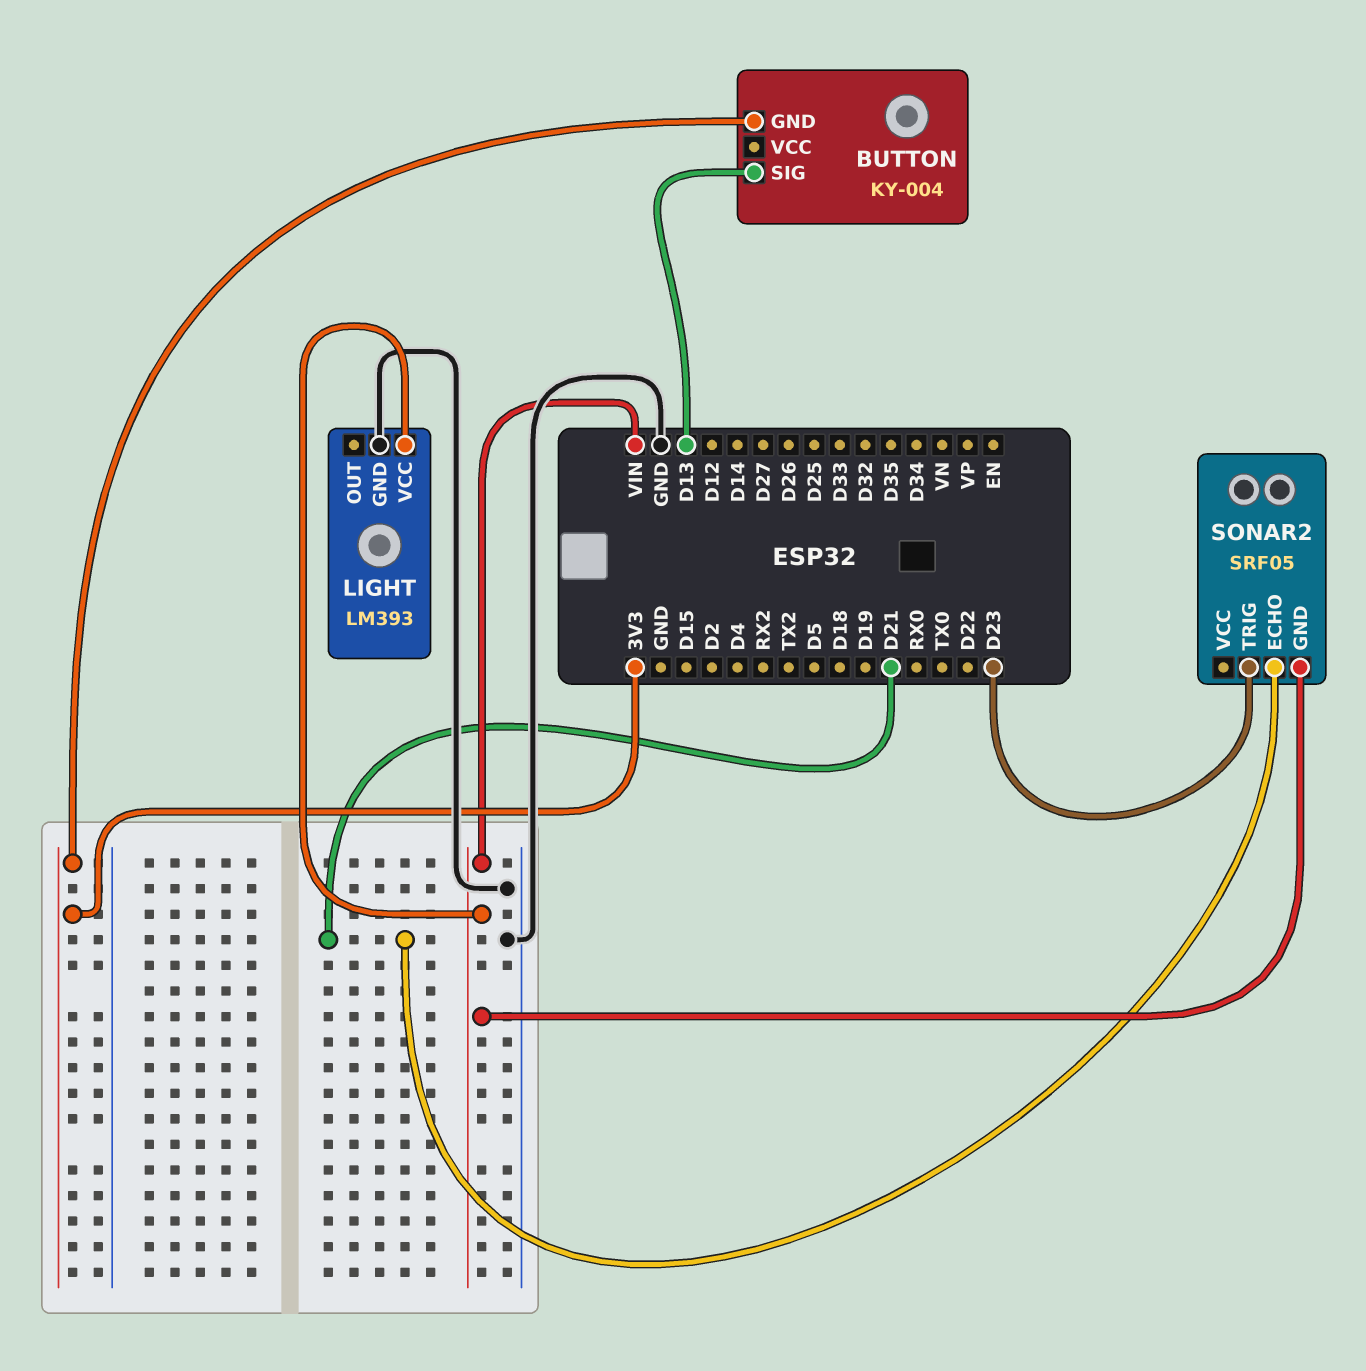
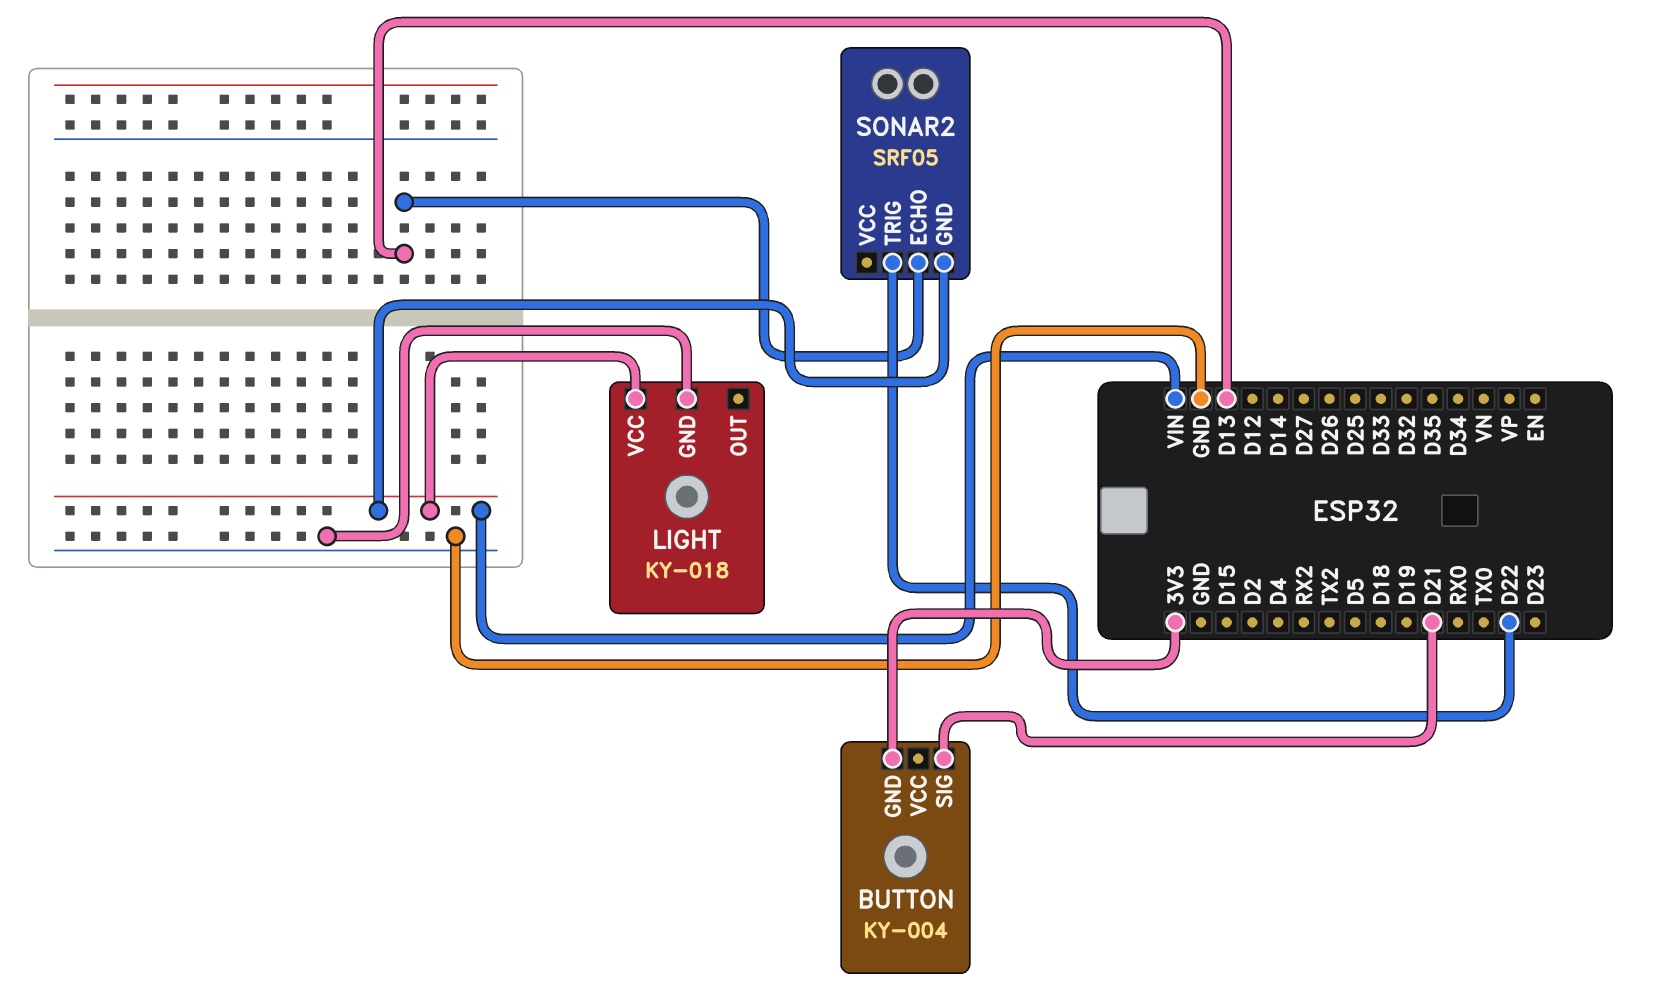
BUTTON pin SIG: D13 -> D21
LIGHT: LM393 -> KY-018
SONAR2 pin ECHO: D21 -> D13
SONAR2 pin TRIG: D23 -> D22

